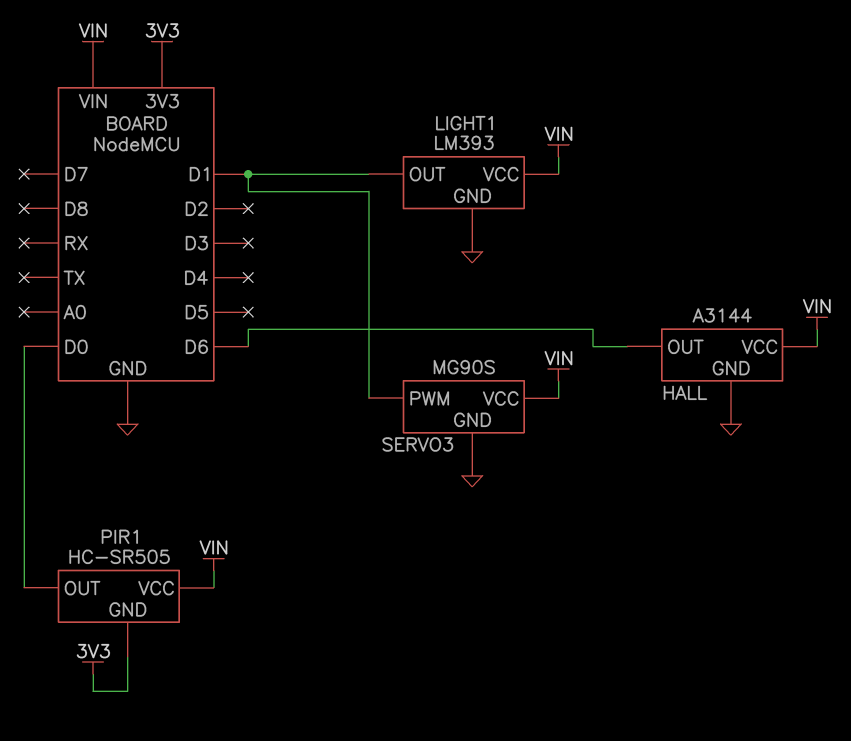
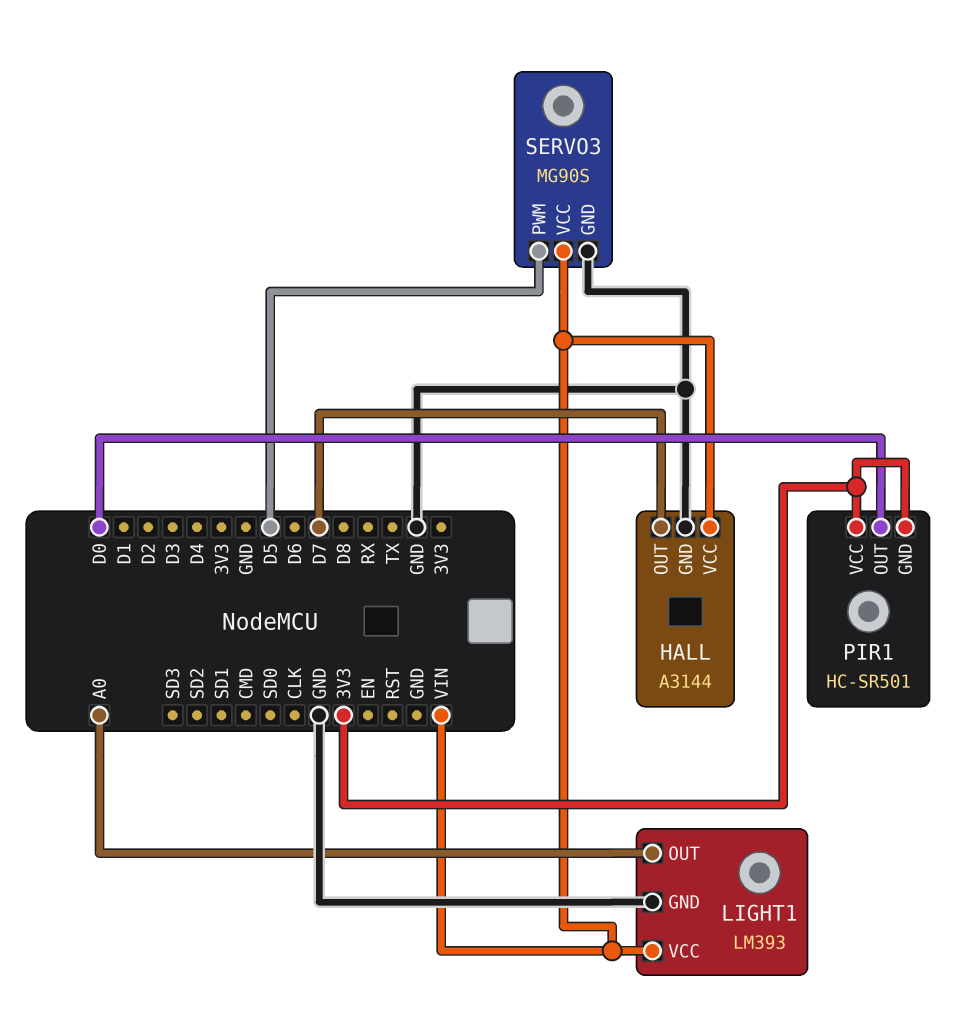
HALL pin OUT: D6 -> D7
LIGHT1 pin OUT: D1 -> A0
PIR1: HC-SR505 -> HC-SR501
PIR1 pin VCC: VIN -> 3V3
SERVO3 pin PWM: D1 -> D5

